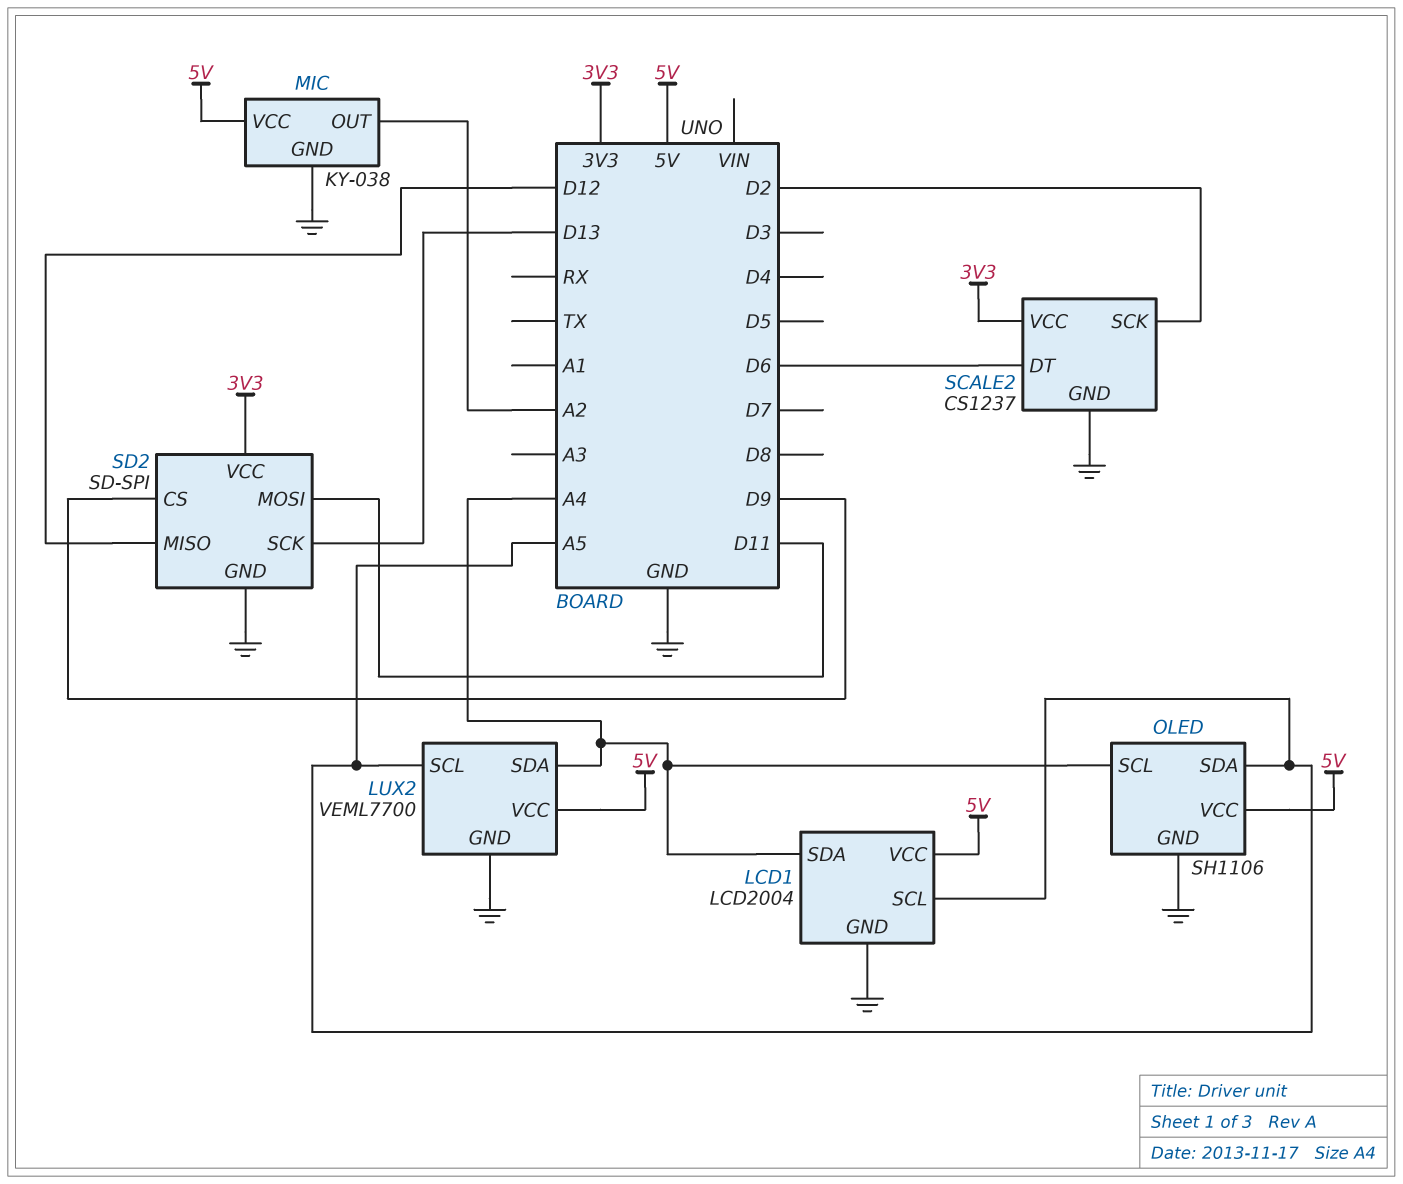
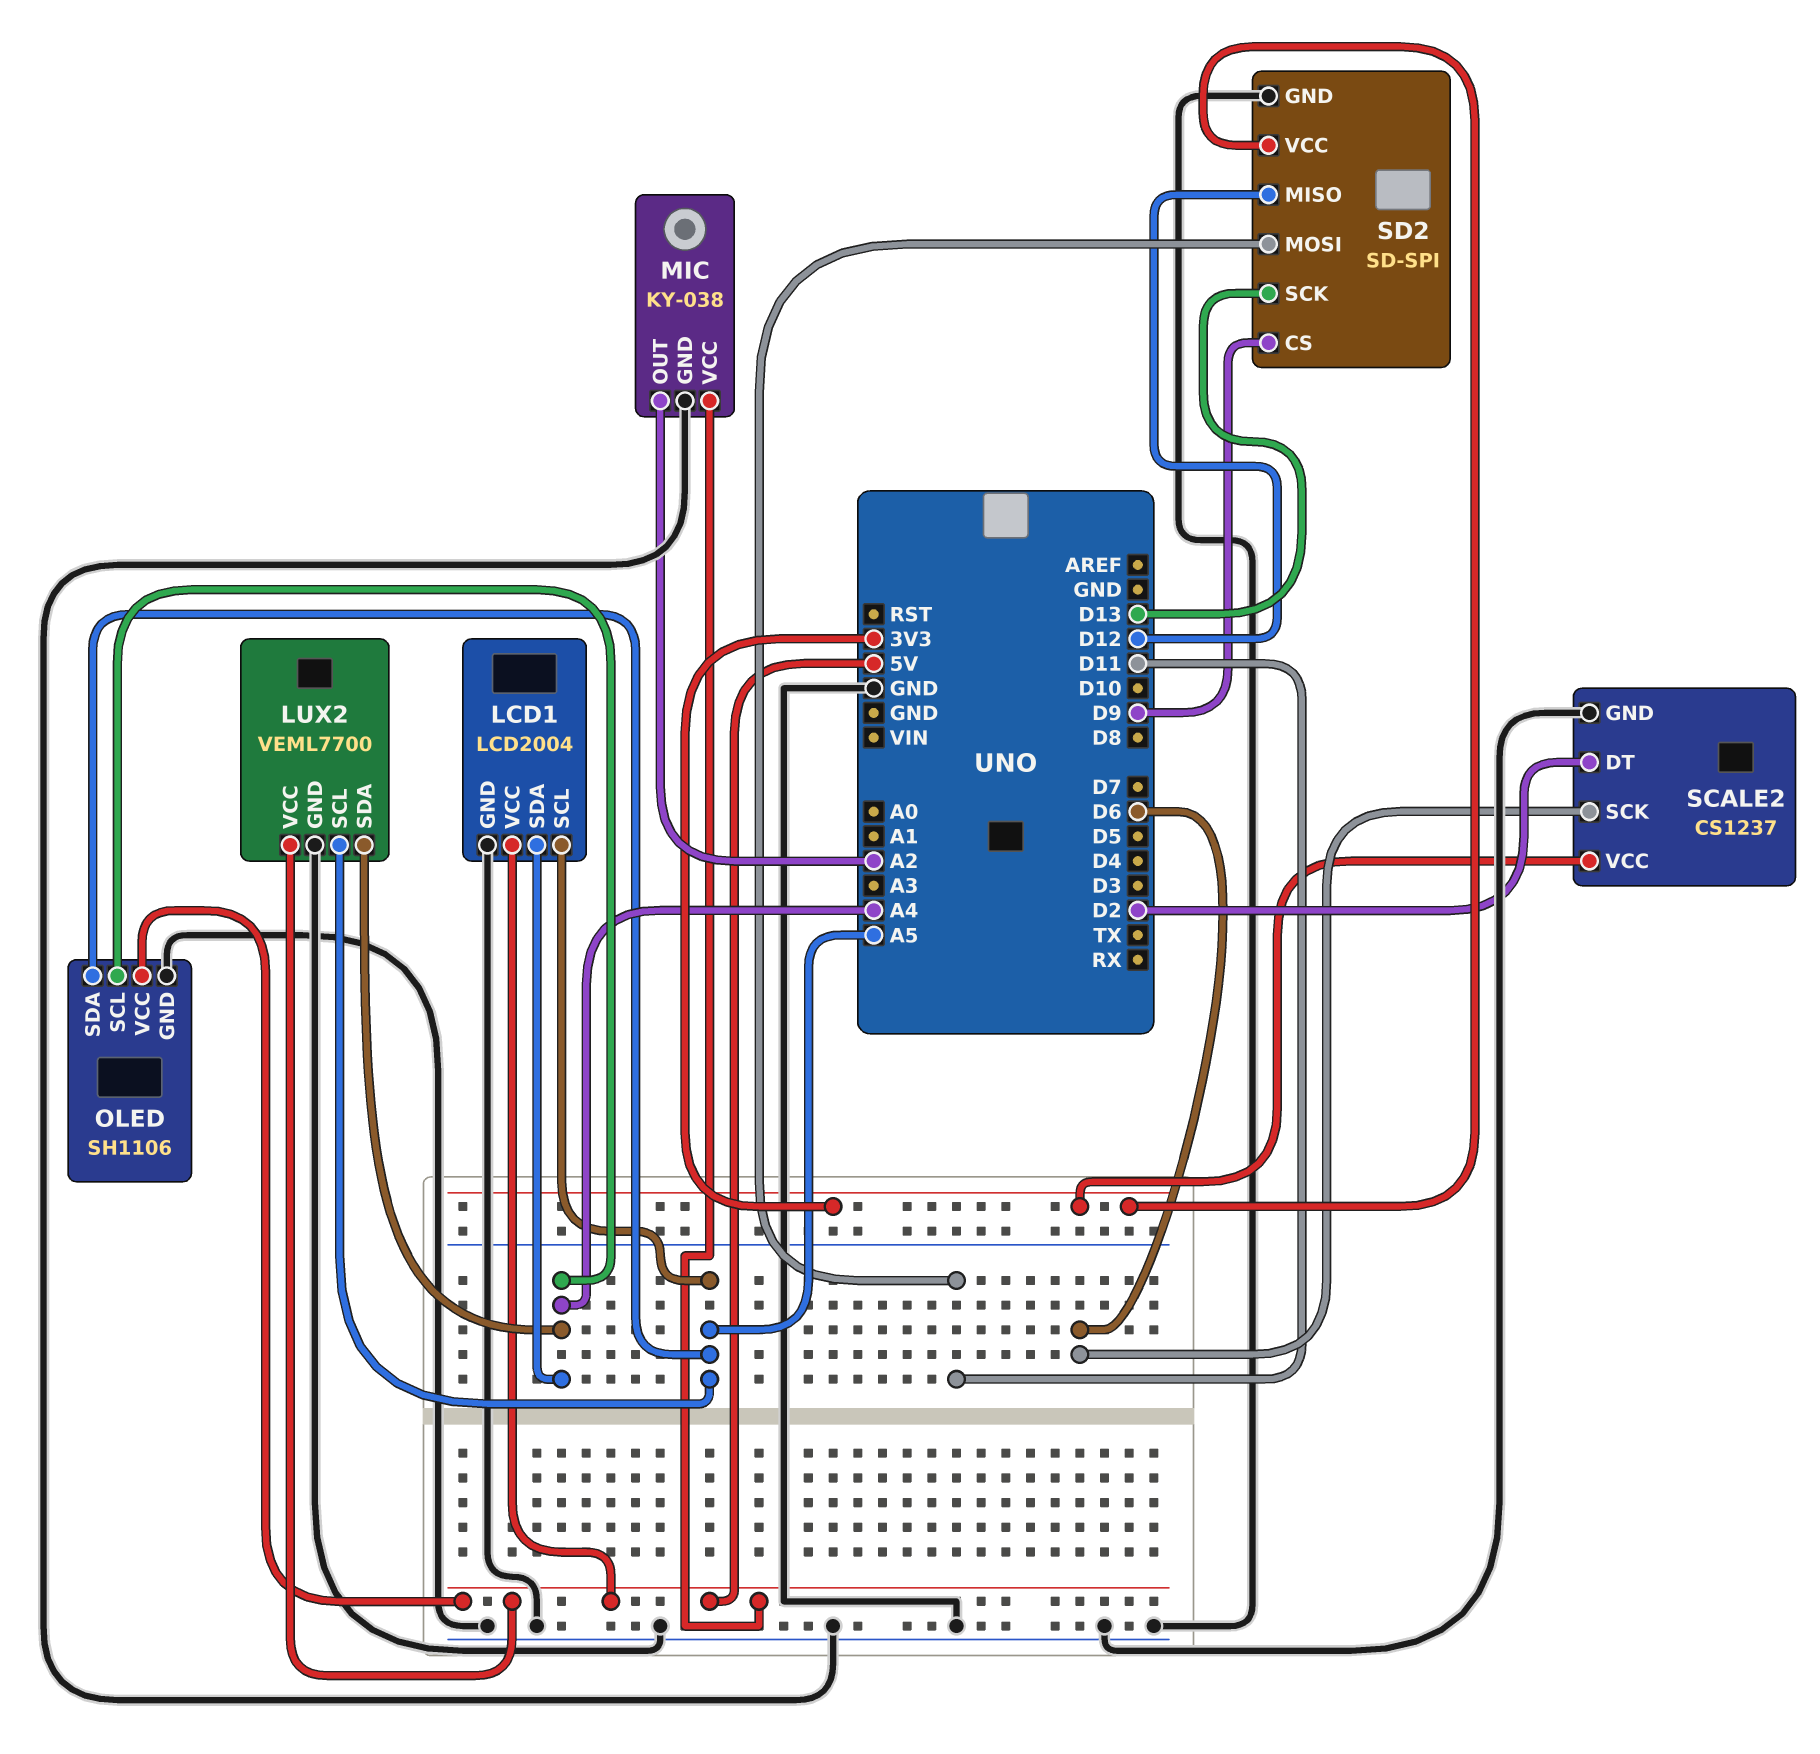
SCALE2 pin DT: D6 -> D2
SCALE2 pin SCK: D2 -> D6

